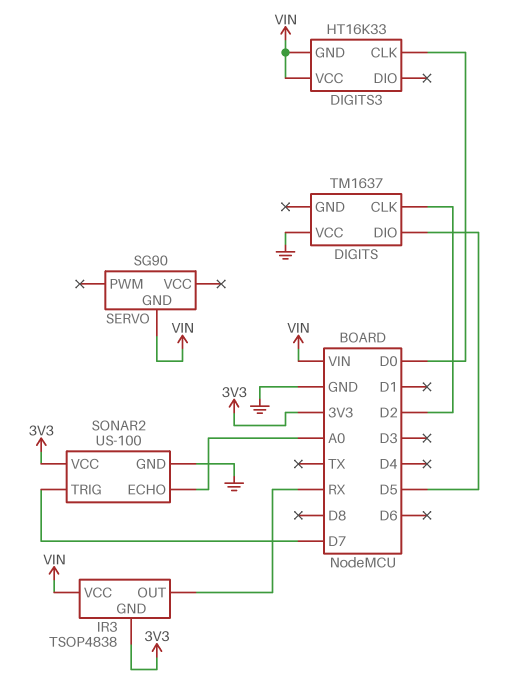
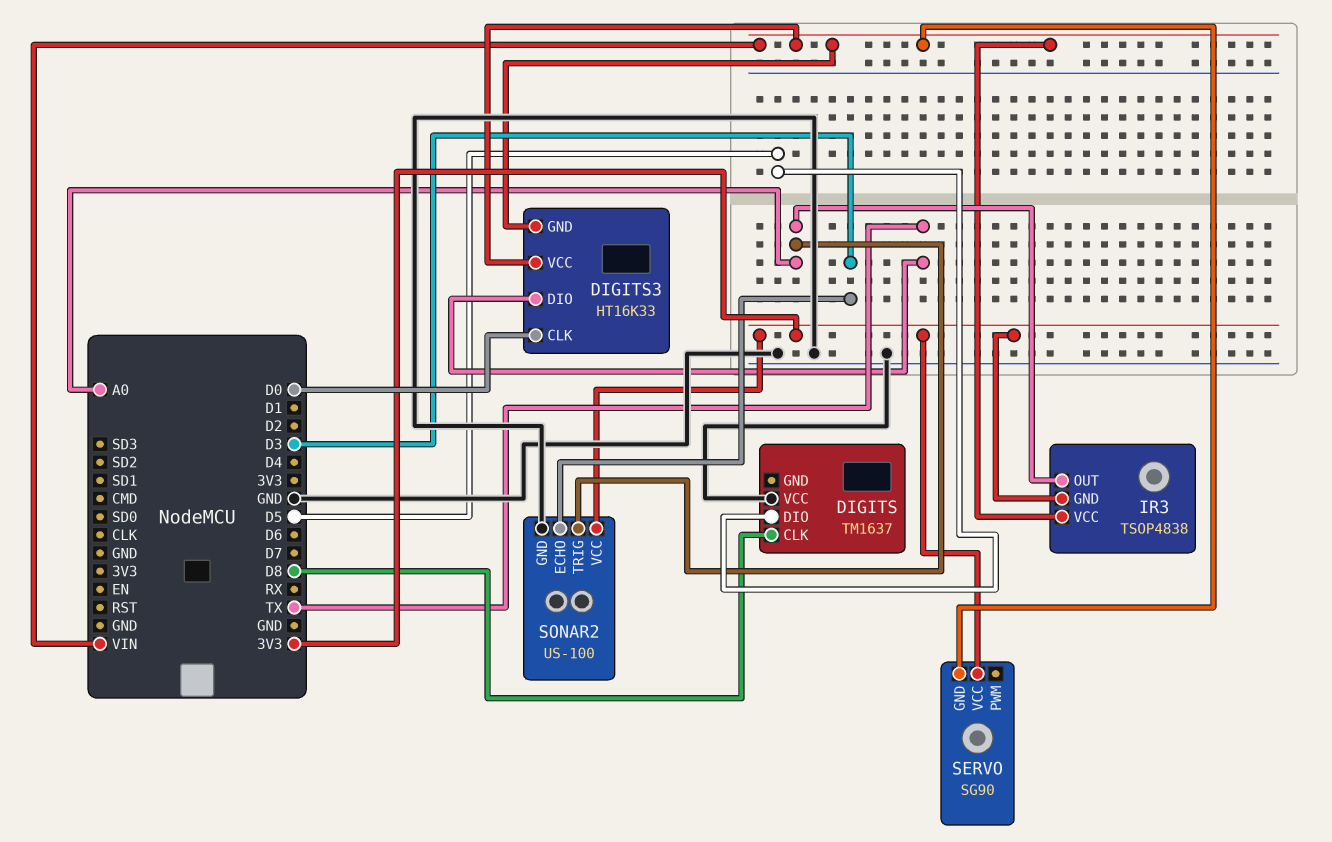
DIGITS pin CLK: D2 -> D8
DIGITS3 pin DIO: none -> TX
IR3 pin OUT: RX -> A0
SERVO pin VCC: none -> 3V3
SONAR2 pin ECHO: A0 -> D3
SONAR2 pin TRIG: D7 -> A0

